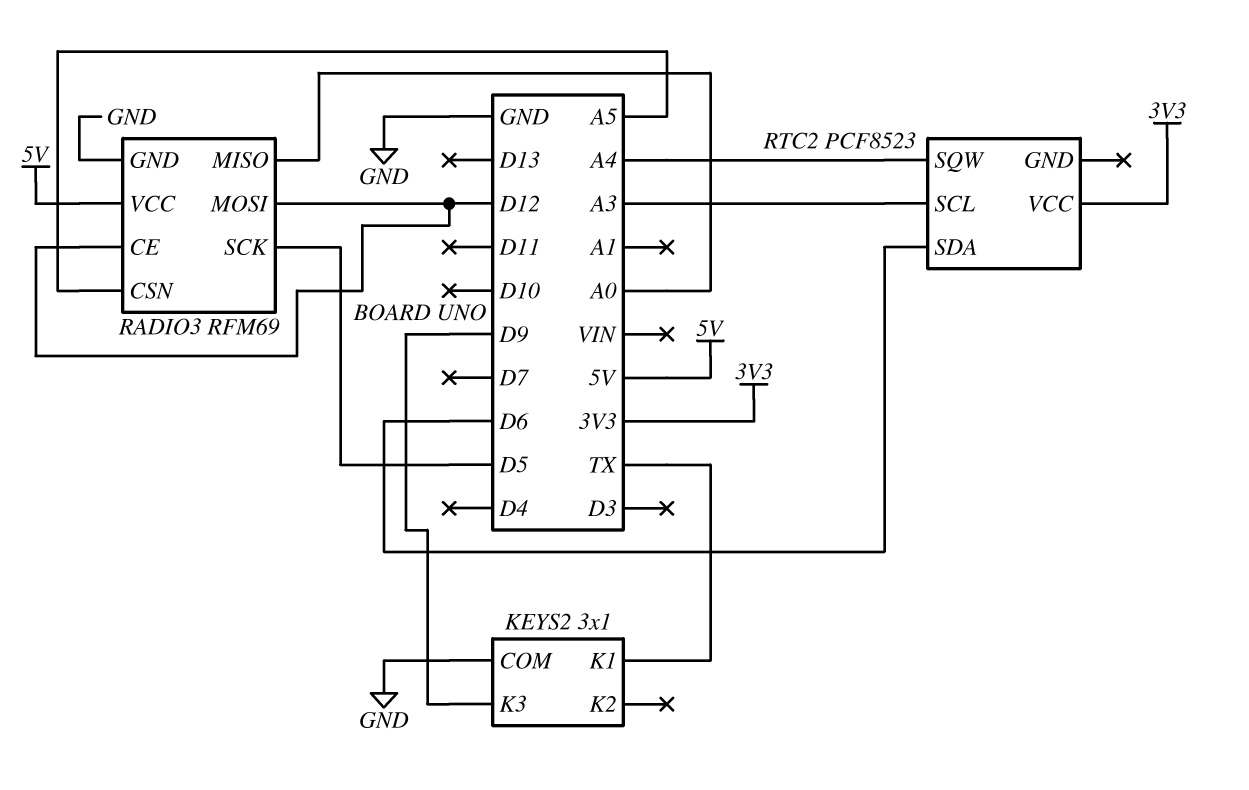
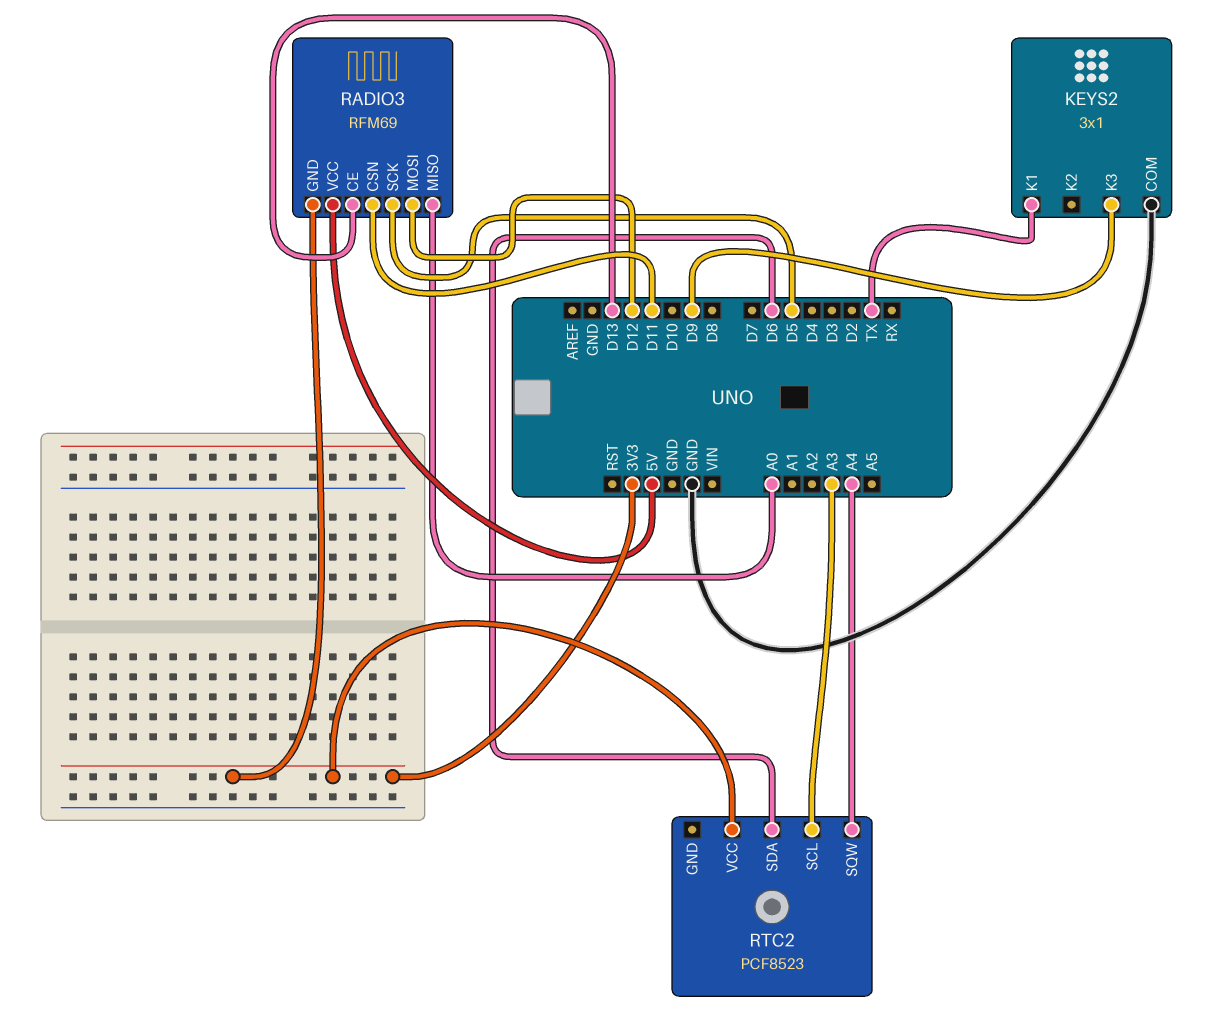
RADIO3 pin CE: D12 -> D13
RADIO3 pin CSN: A5 -> D11
RADIO3 pin GND: GND -> 3V3

